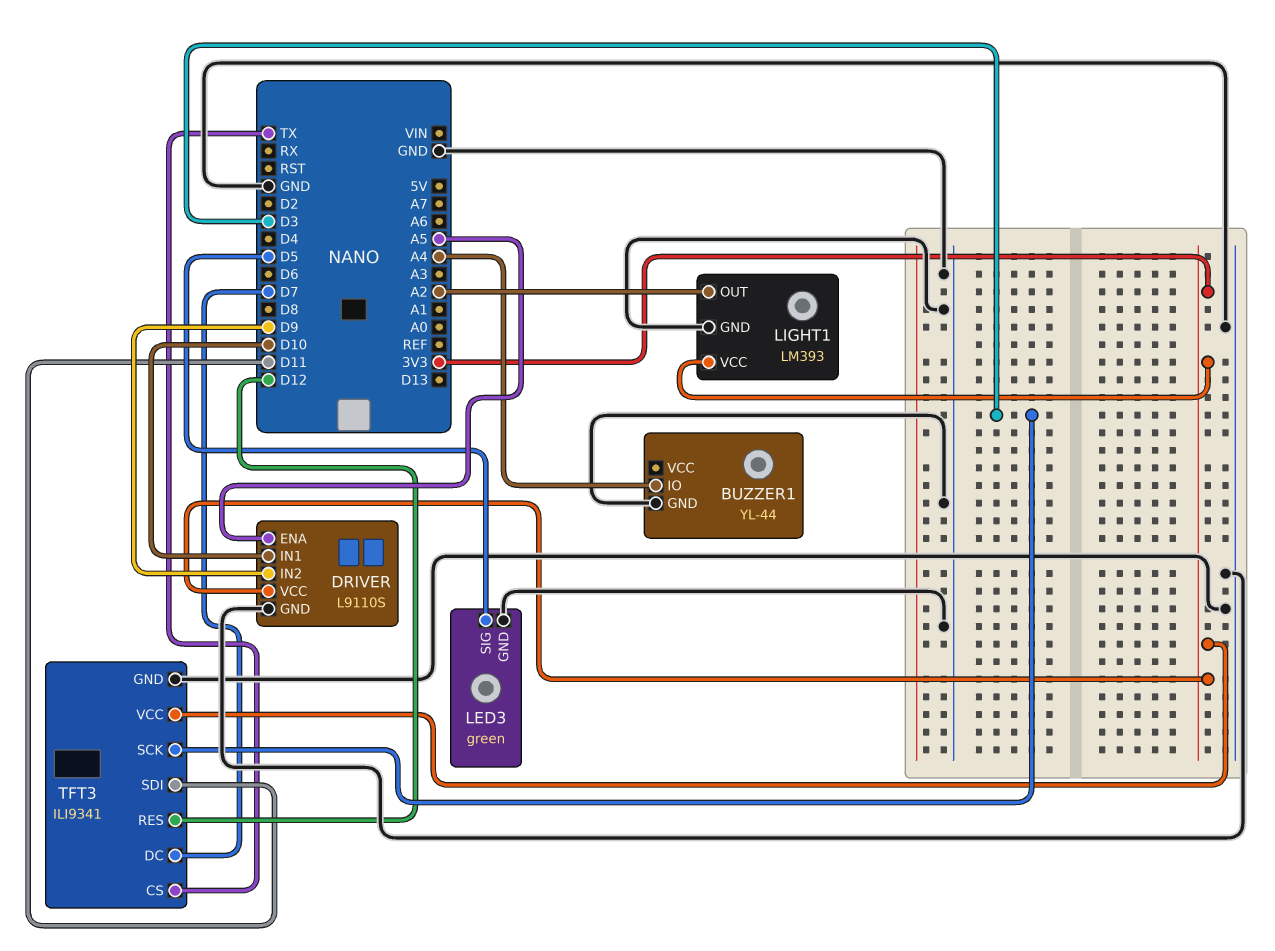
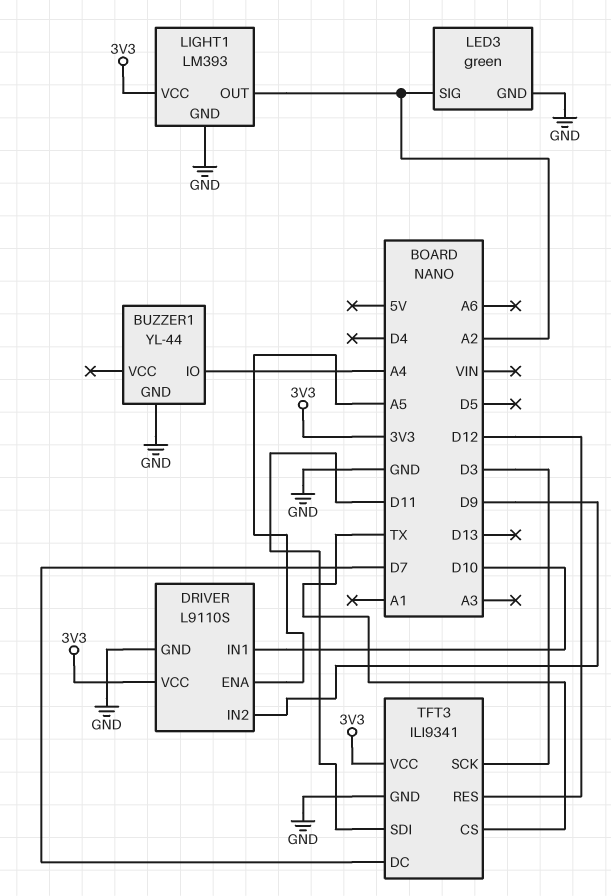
LED3 pin SIG: D5 -> A2

